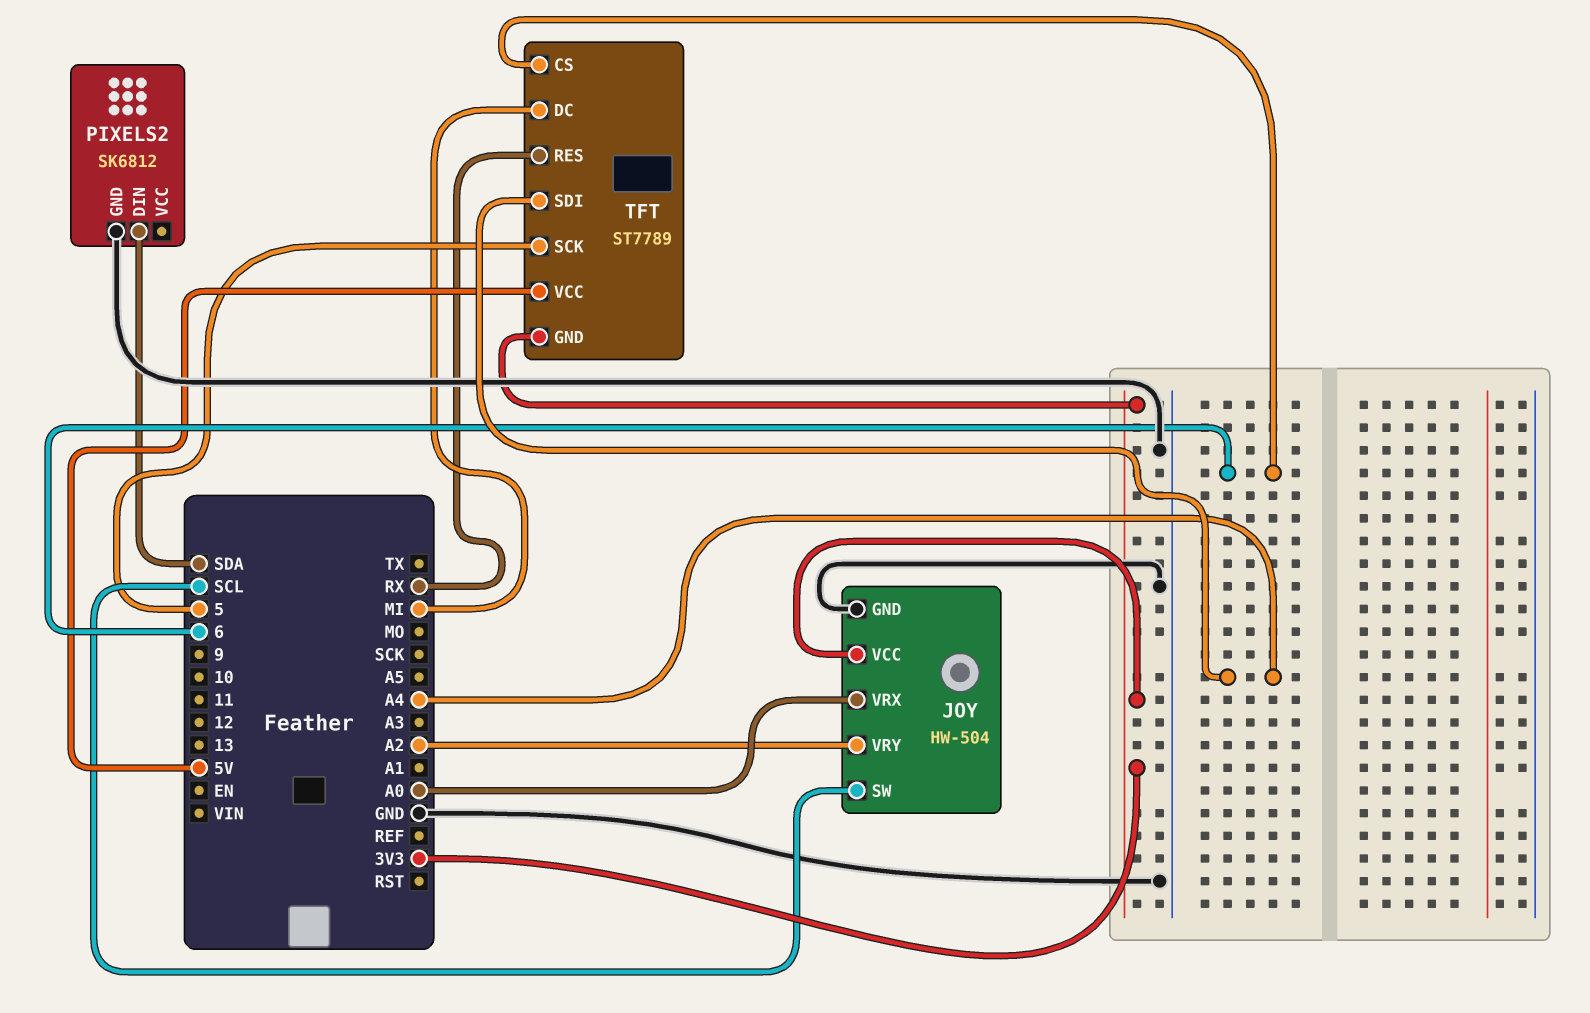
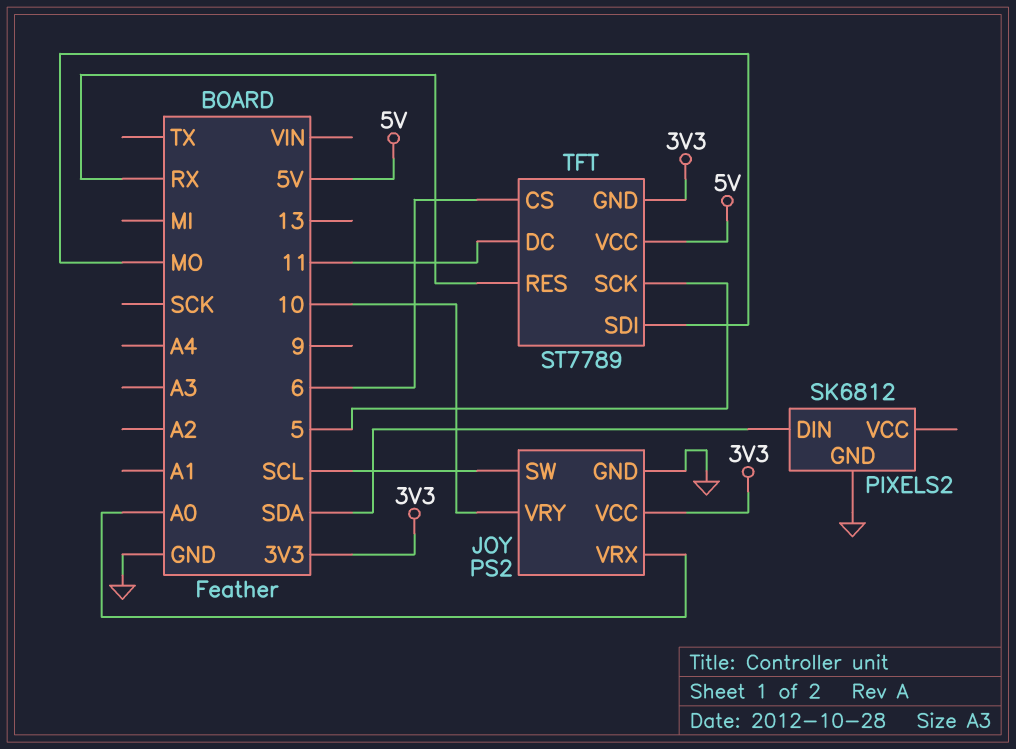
JOY: HW-504 -> PS2
JOY pin VRY: A2 -> 10
TFT pin DC: MI -> 11
TFT pin SDI: A4 -> MO

